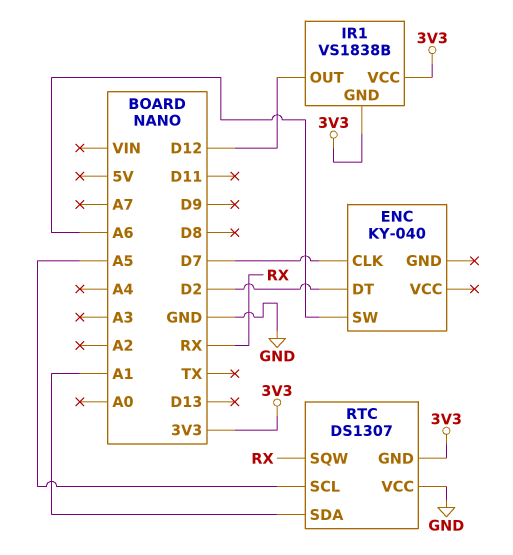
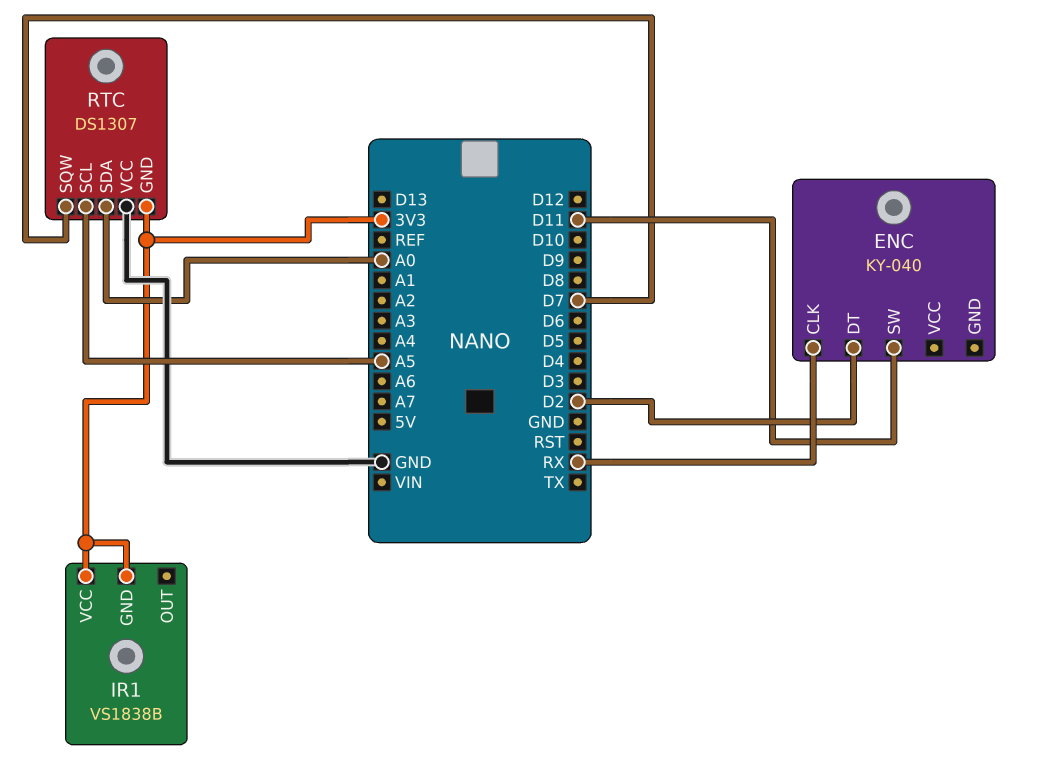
ENC pin CLK: D7 -> RX
ENC pin SW: A6 -> D11
IR1 pin OUT: D12 -> none
RTC pin SDA: A1 -> A0
RTC pin SQW: RX -> D7

